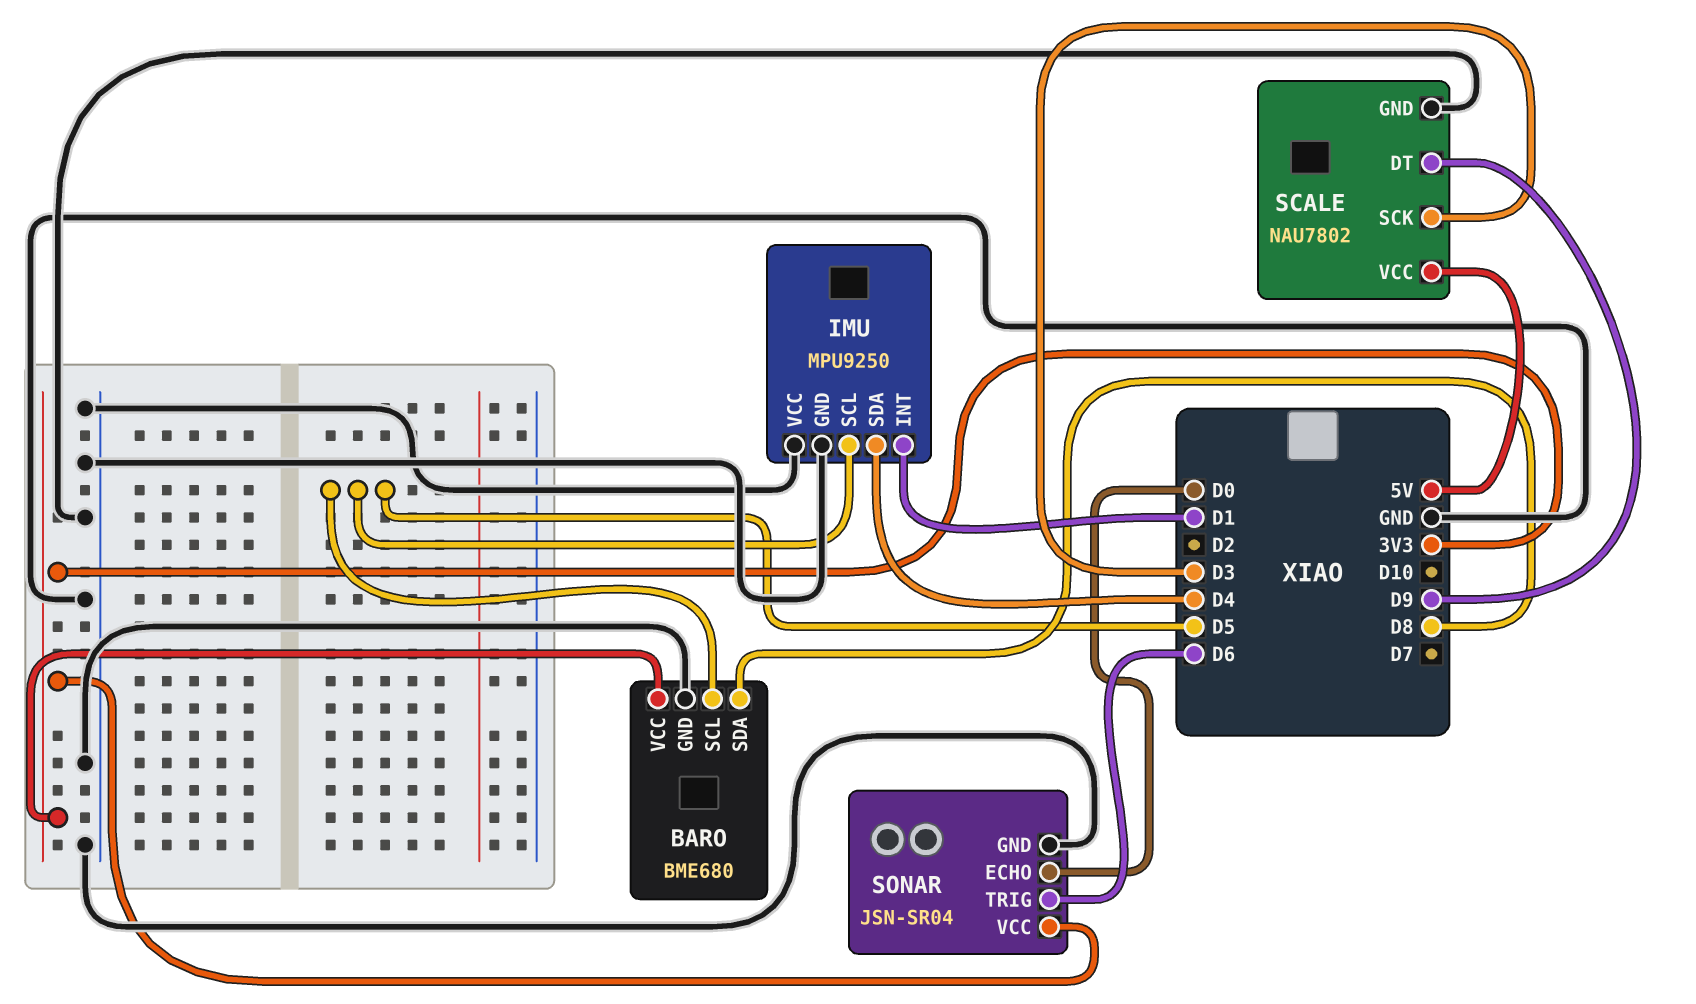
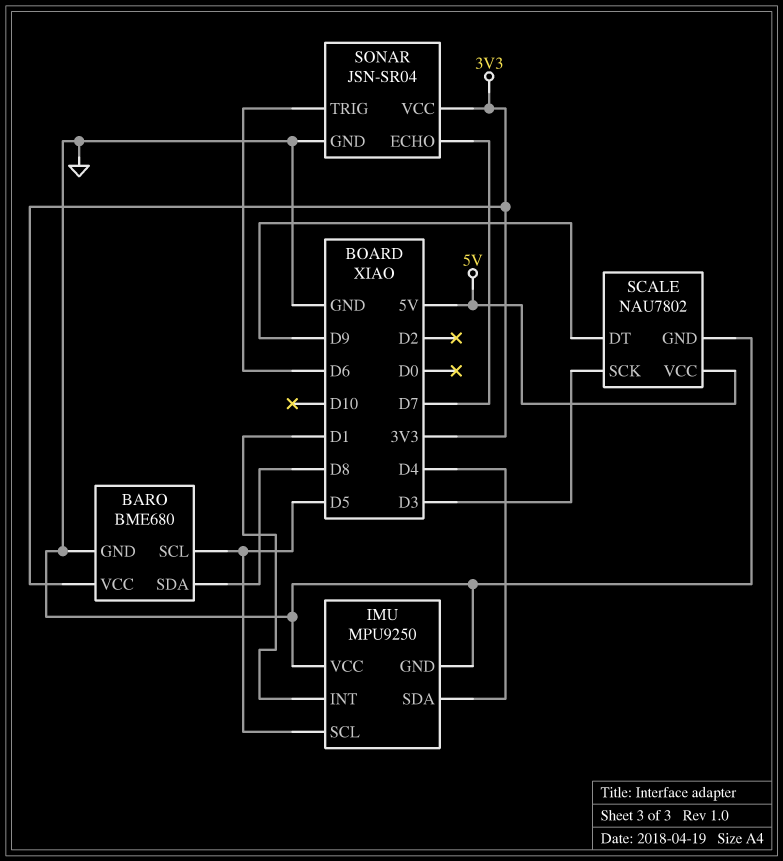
SONAR pin ECHO: D0 -> D7

